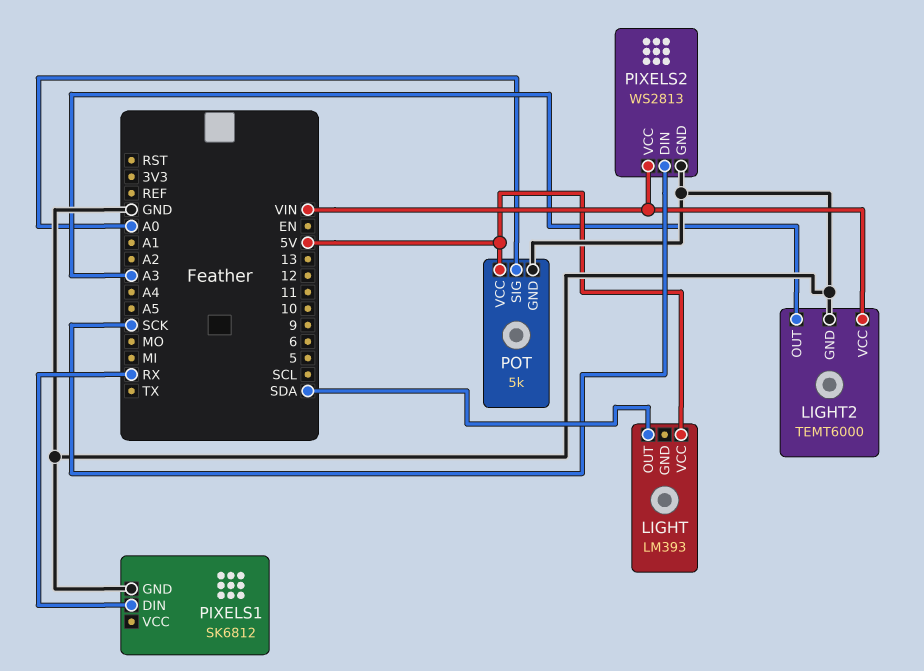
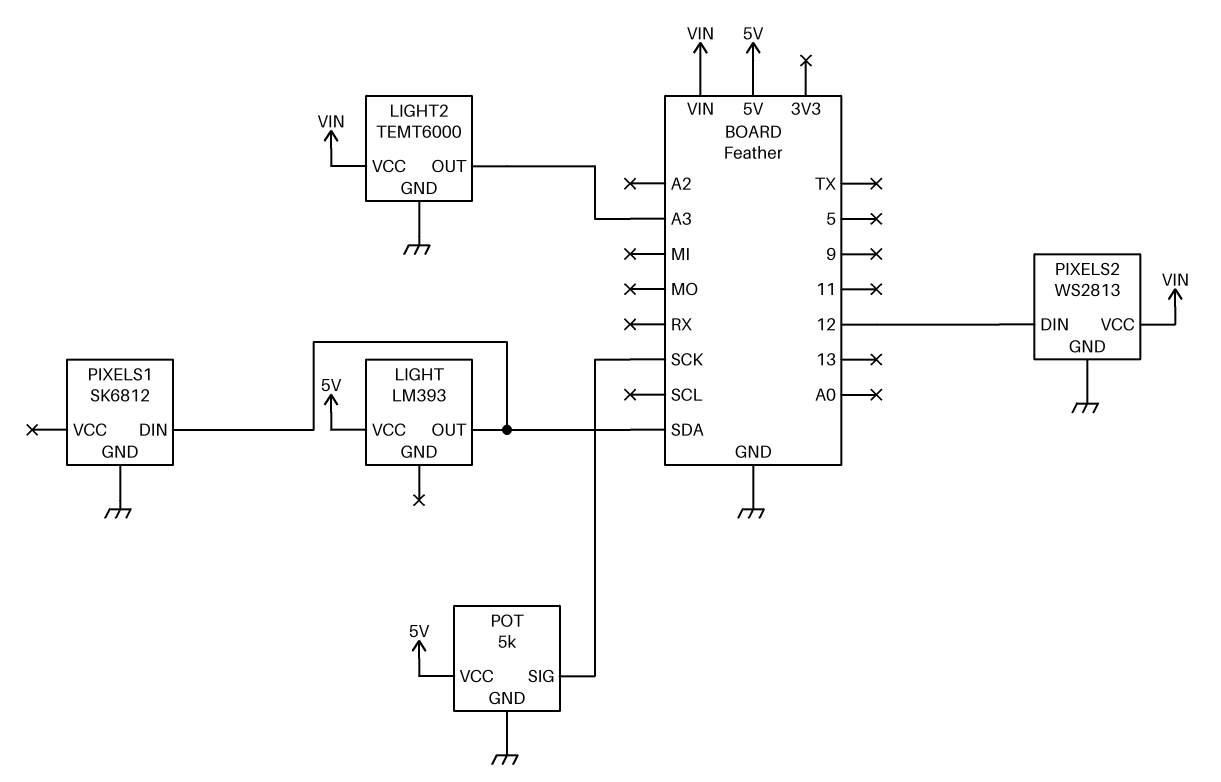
PIXELS1 pin DIN: RX -> SDA
PIXELS2 pin DIN: SCK -> 12
POT pin SIG: A0 -> SCK

